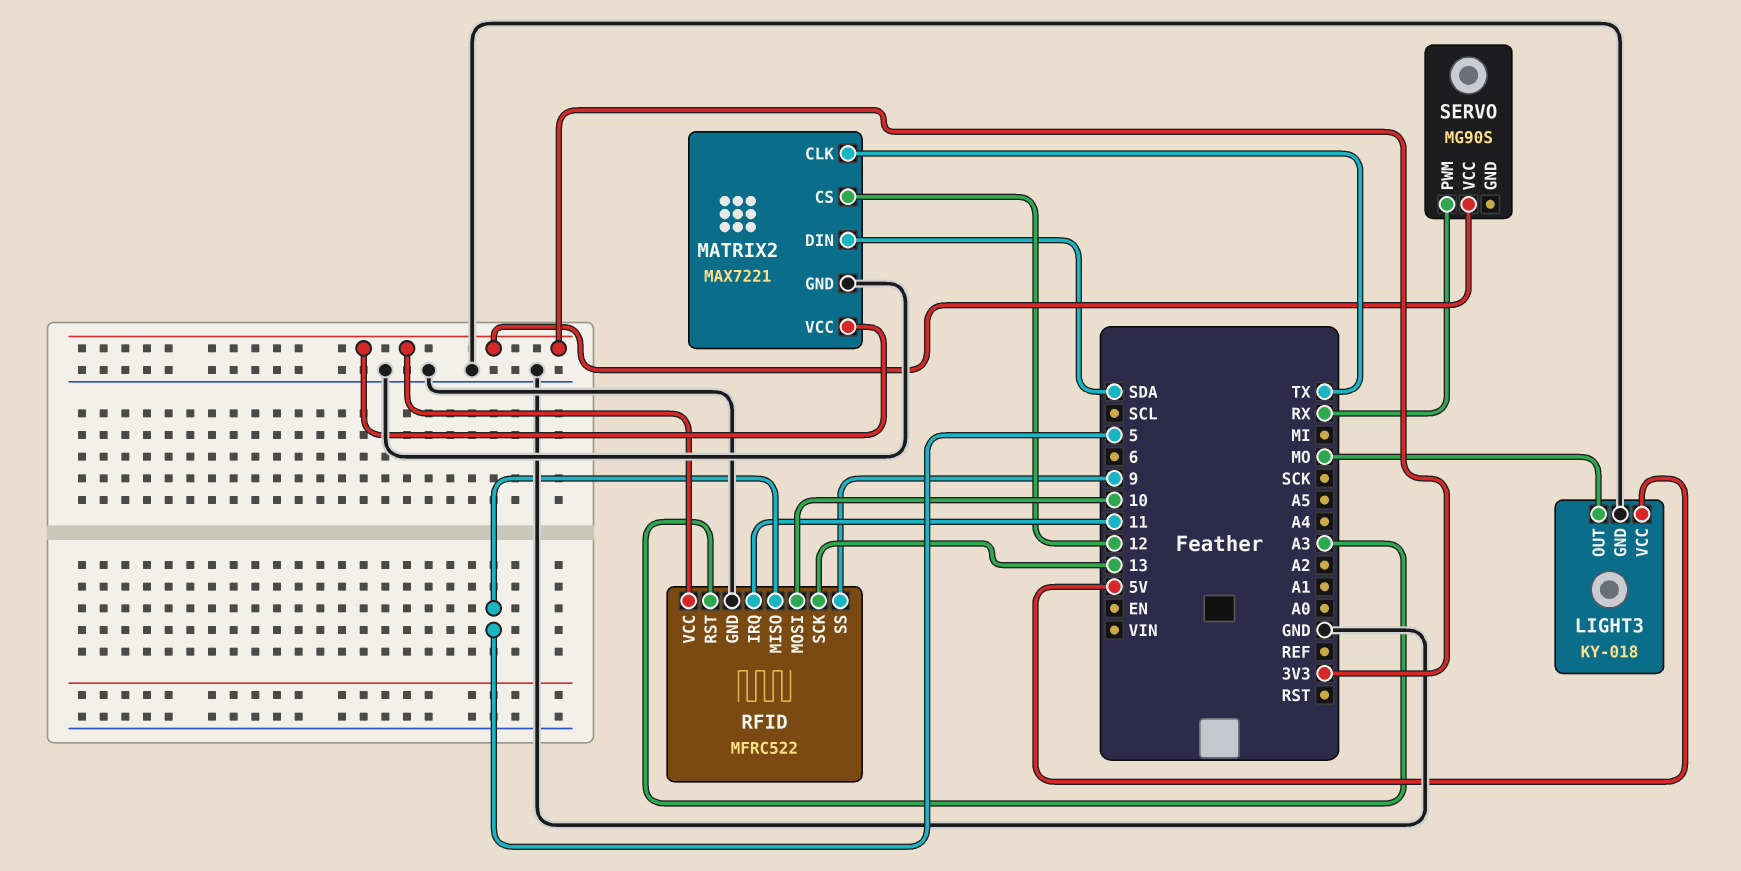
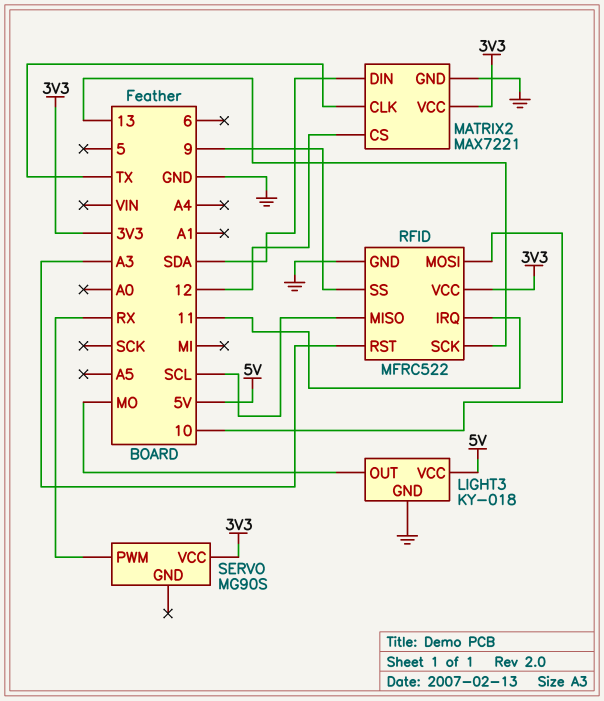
RFID pin MISO: 5 -> SCL

